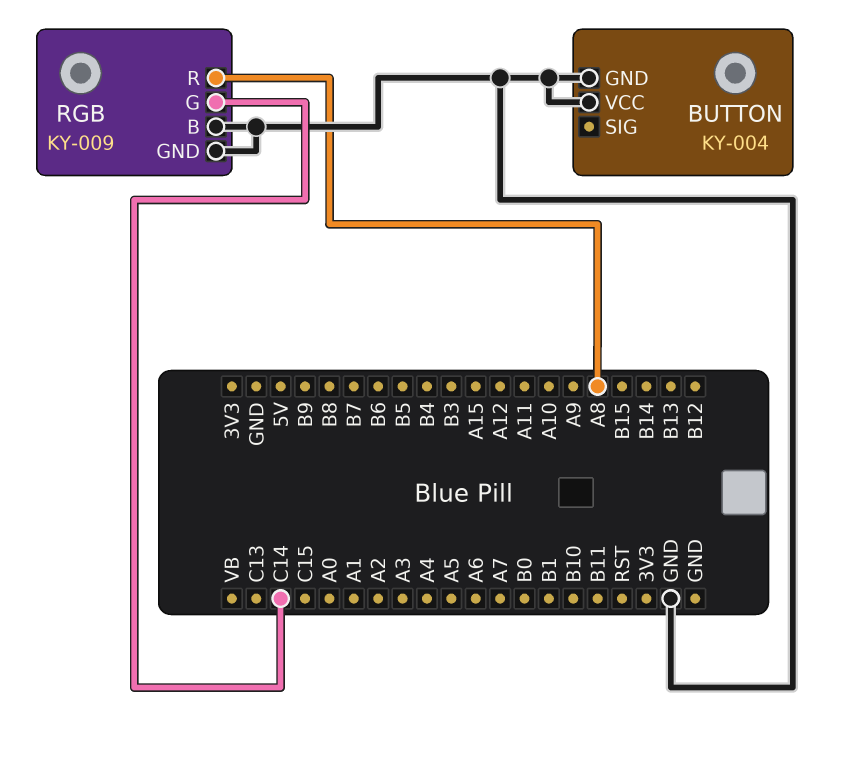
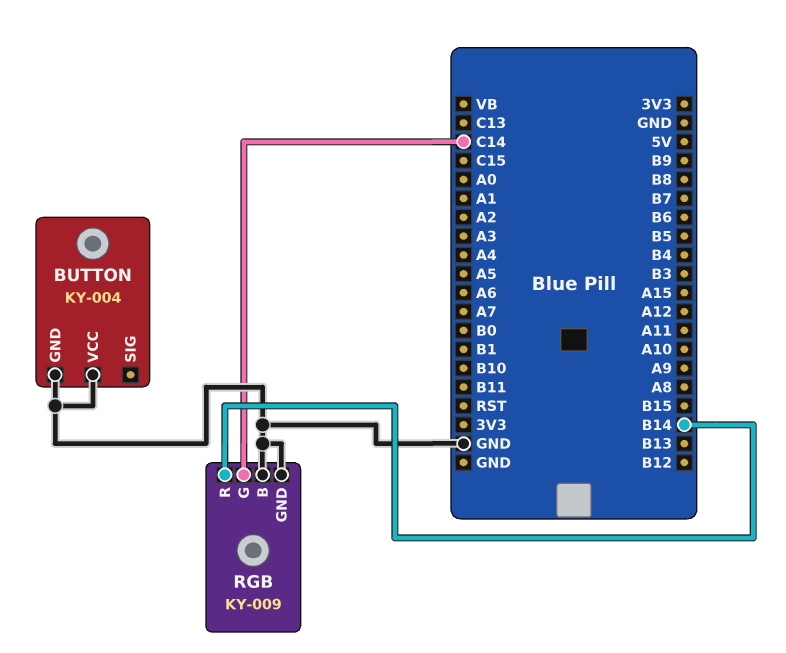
RGB pin R: A8 -> B14

